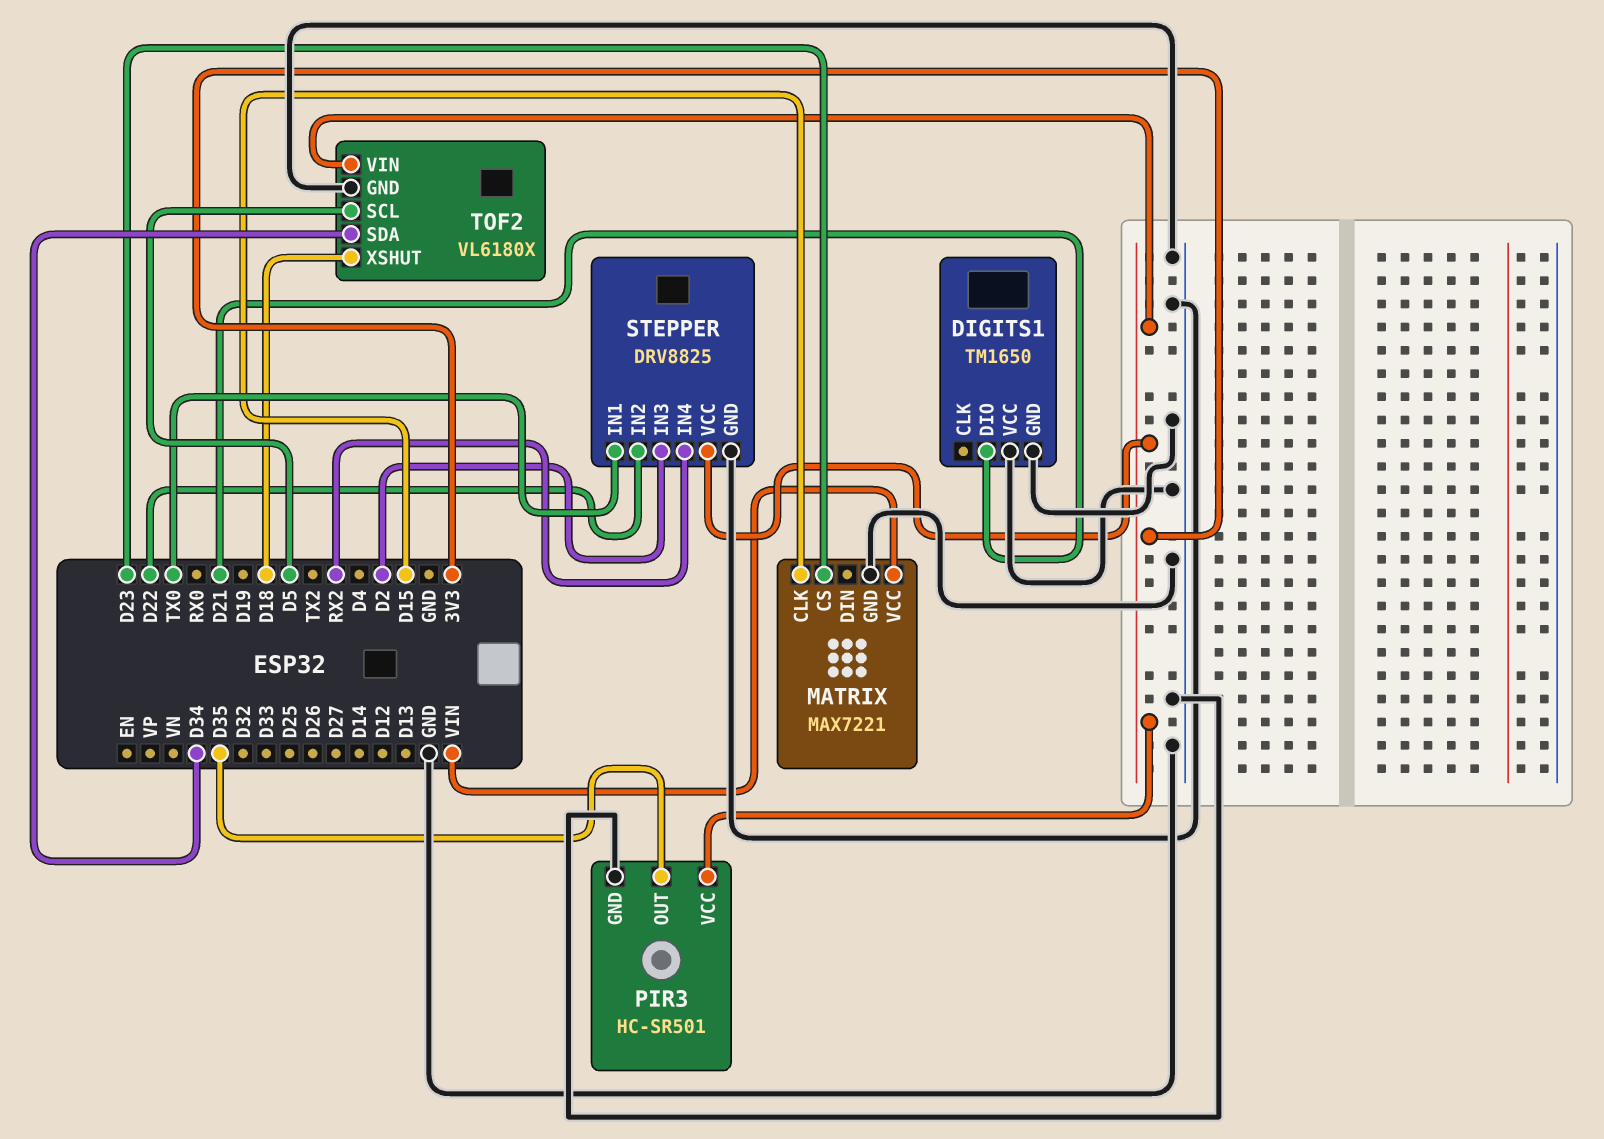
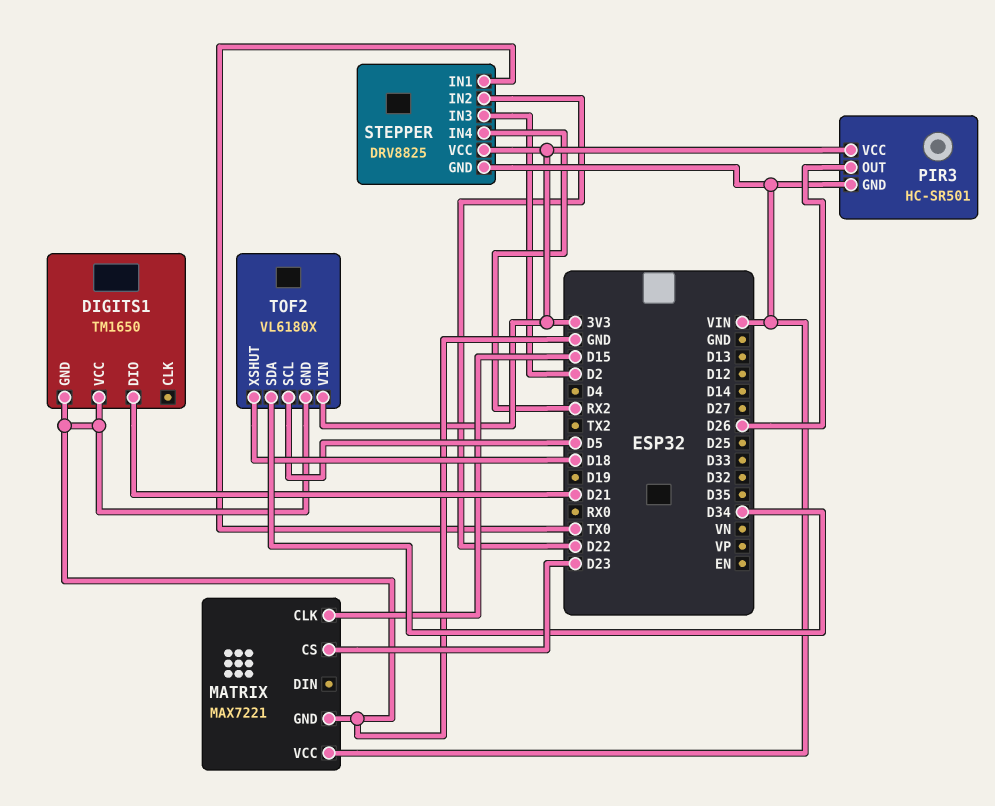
PIR3 pin GND: GND -> VIN
PIR3 pin OUT: D35 -> D26
STEPPER pin GND: GND -> VIN

